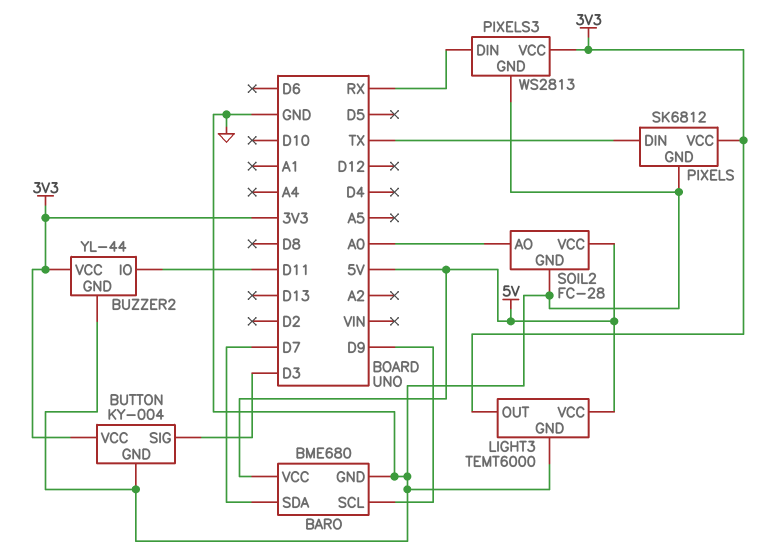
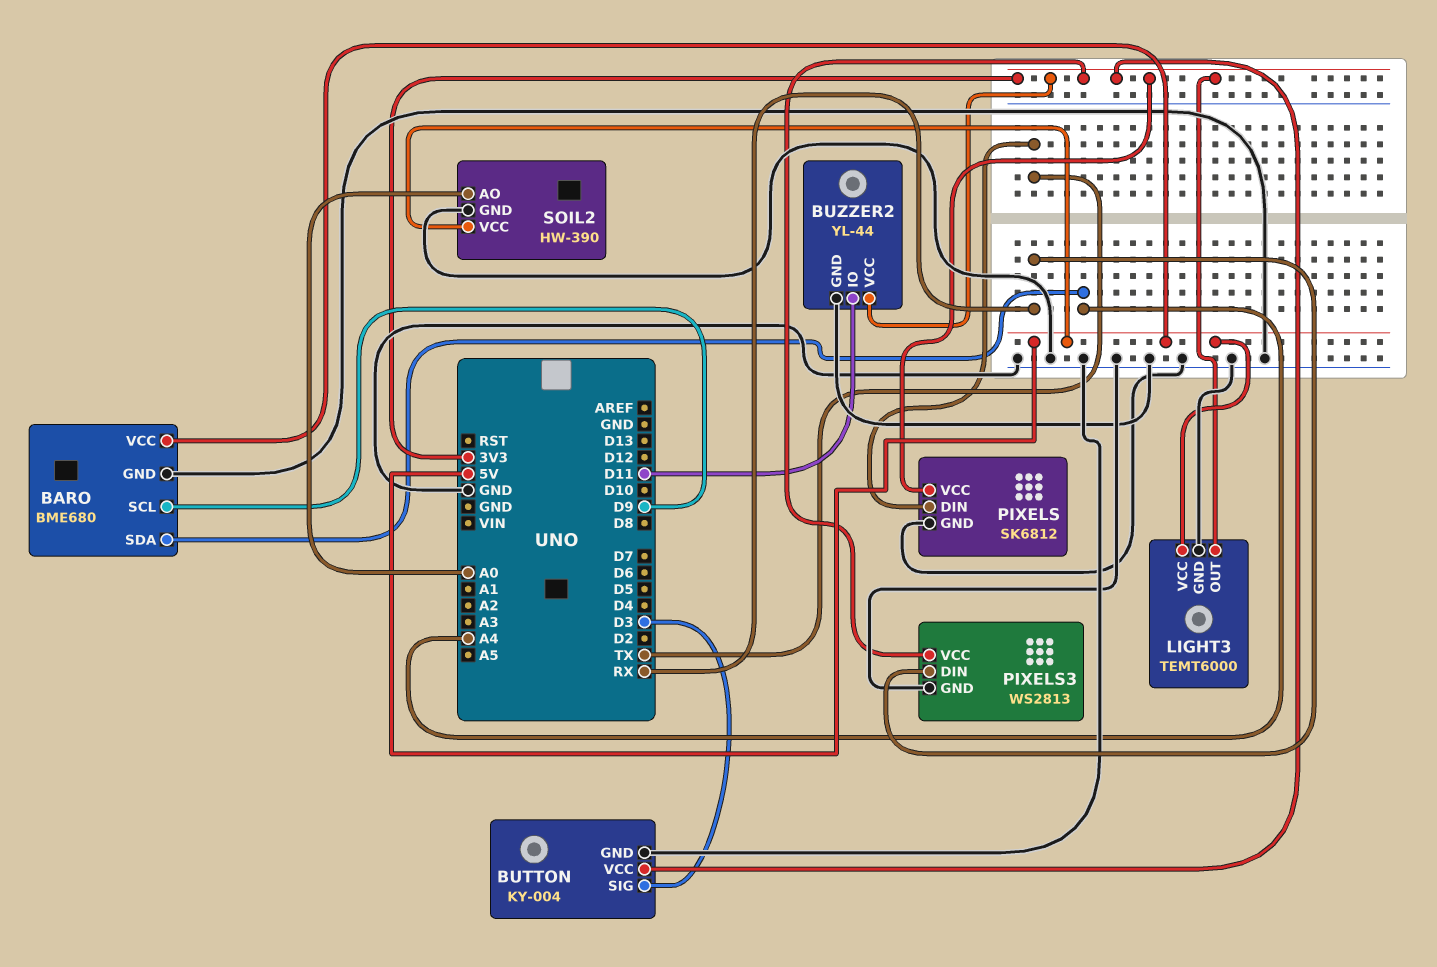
BARO pin SDA: D7 -> A4
SOIL2: FC-28 -> HW-390

